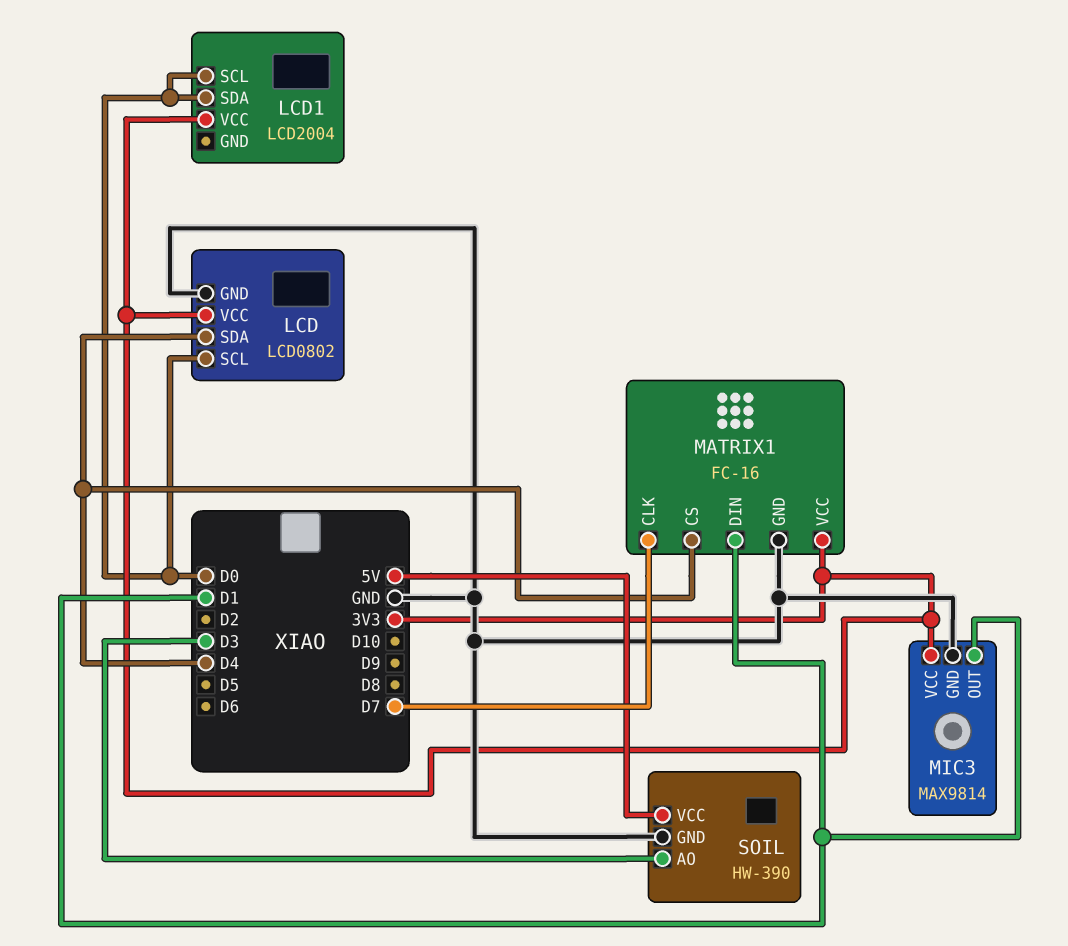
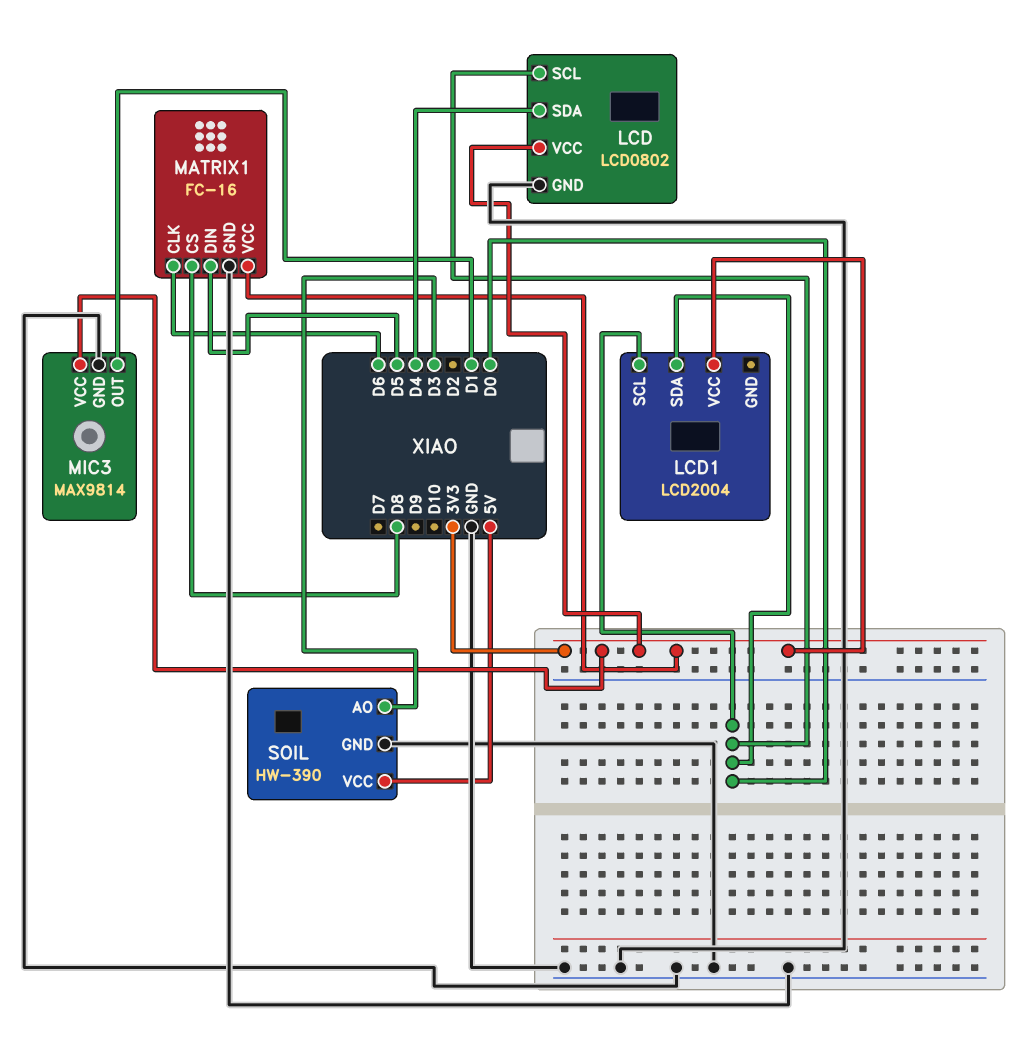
MATRIX1 pin CLK: D7 -> D6
MATRIX1 pin CS: D4 -> D8
MATRIX1 pin DIN: D1 -> D5

